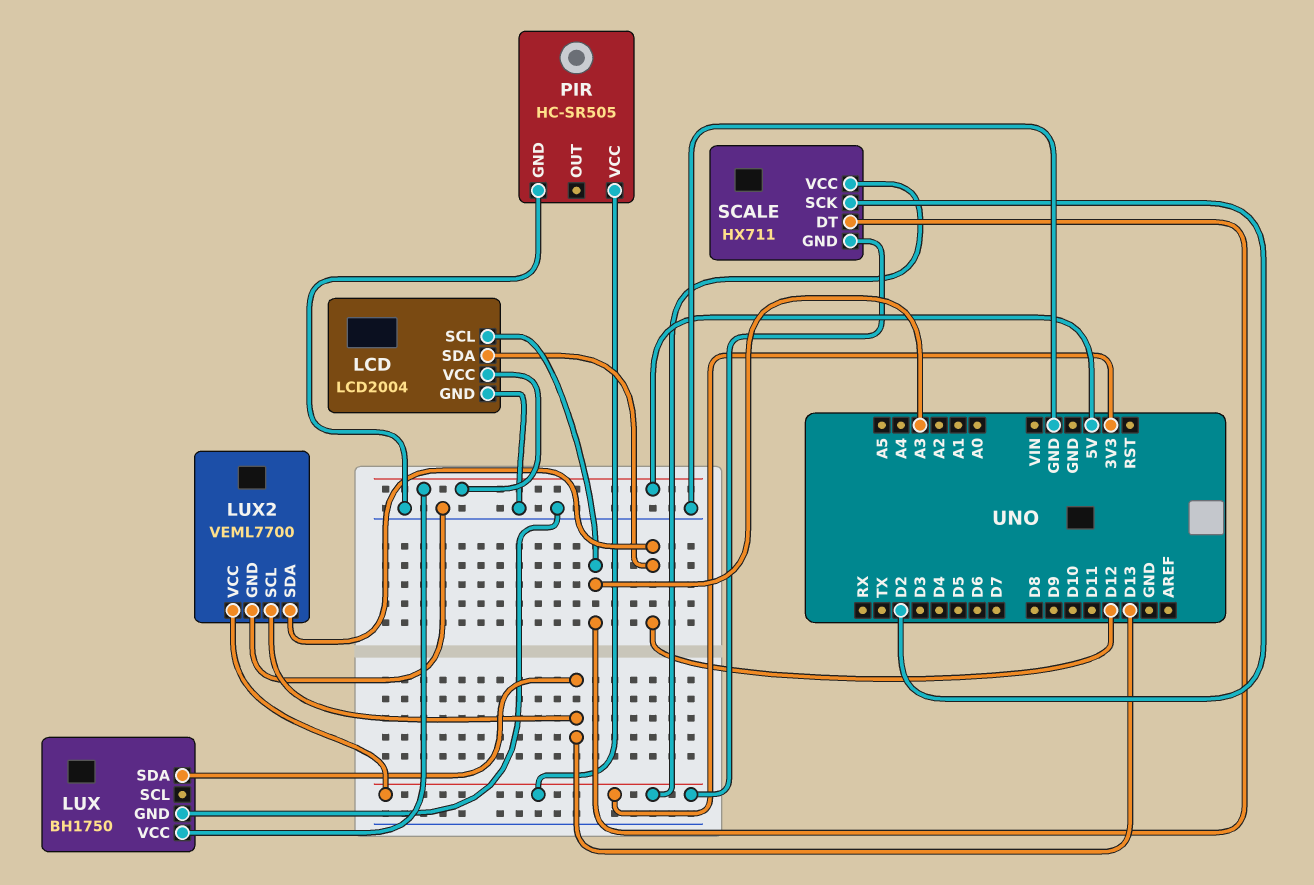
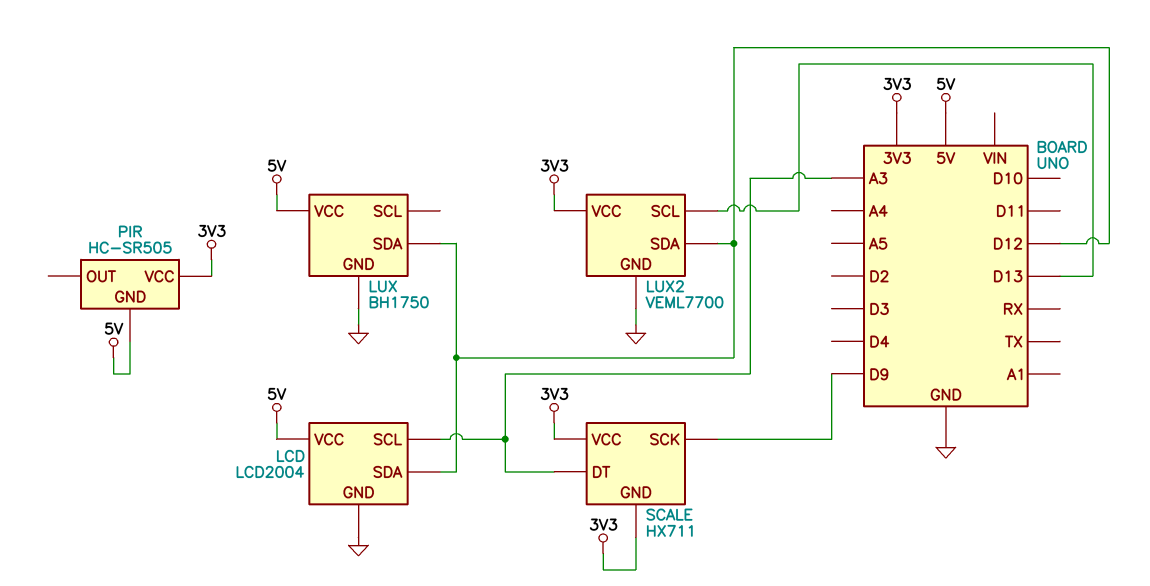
LUX pin SDA: D13 -> D12
PIR pin GND: GND -> 5V
SCALE pin SCK: D2 -> D9

